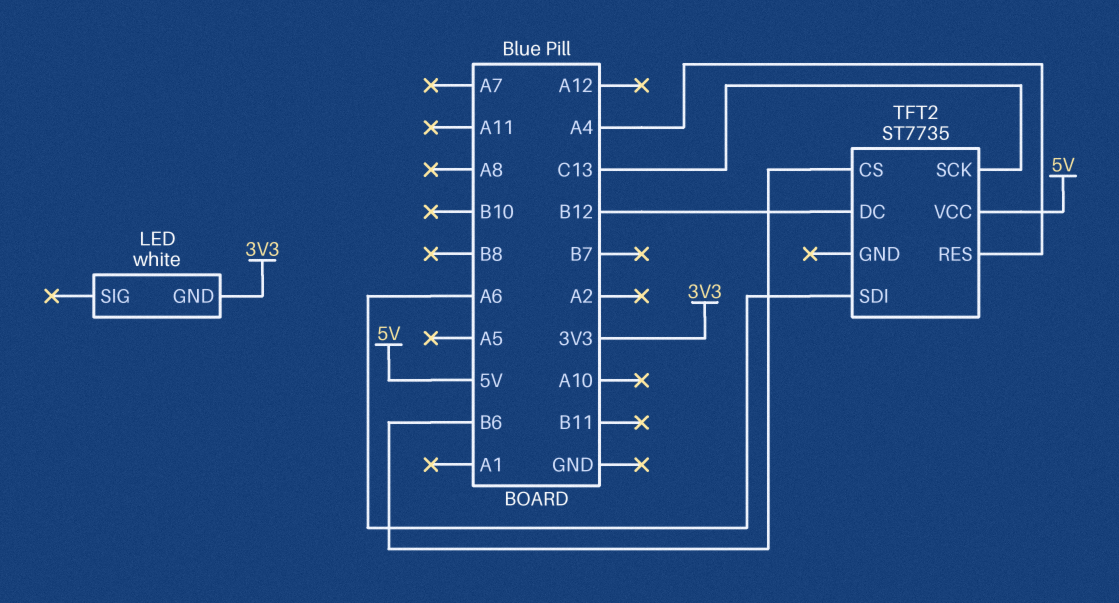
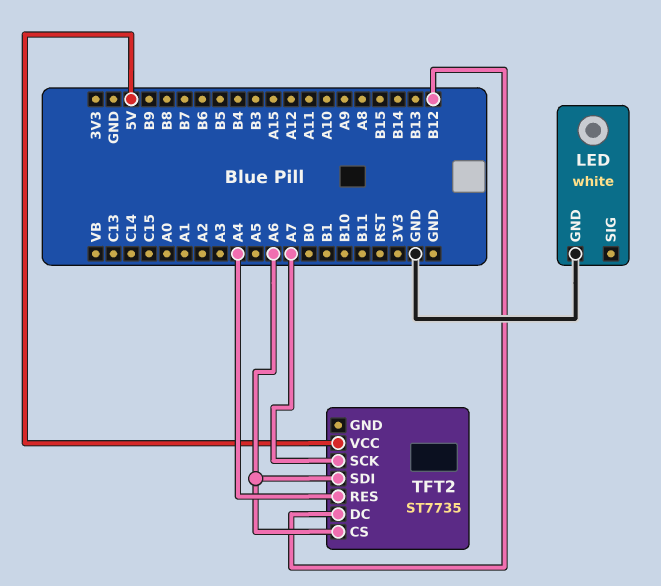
LED pin GND: 3V3 -> GND
TFT2 pin CS: B6 -> A6
TFT2 pin SCK: C13 -> A7

